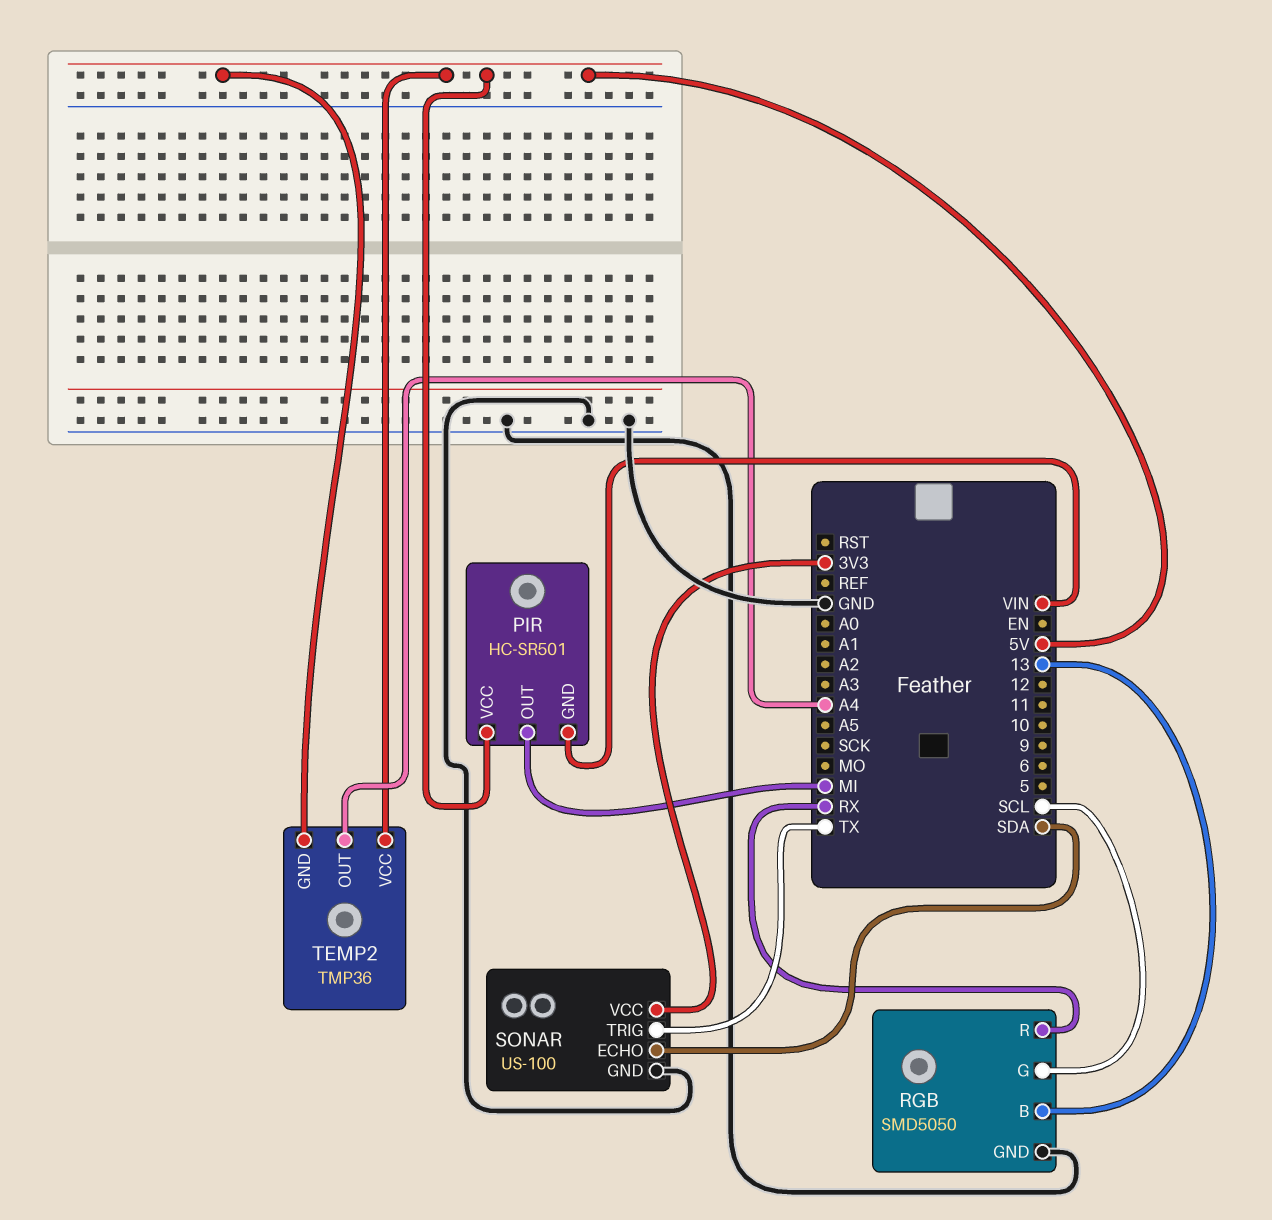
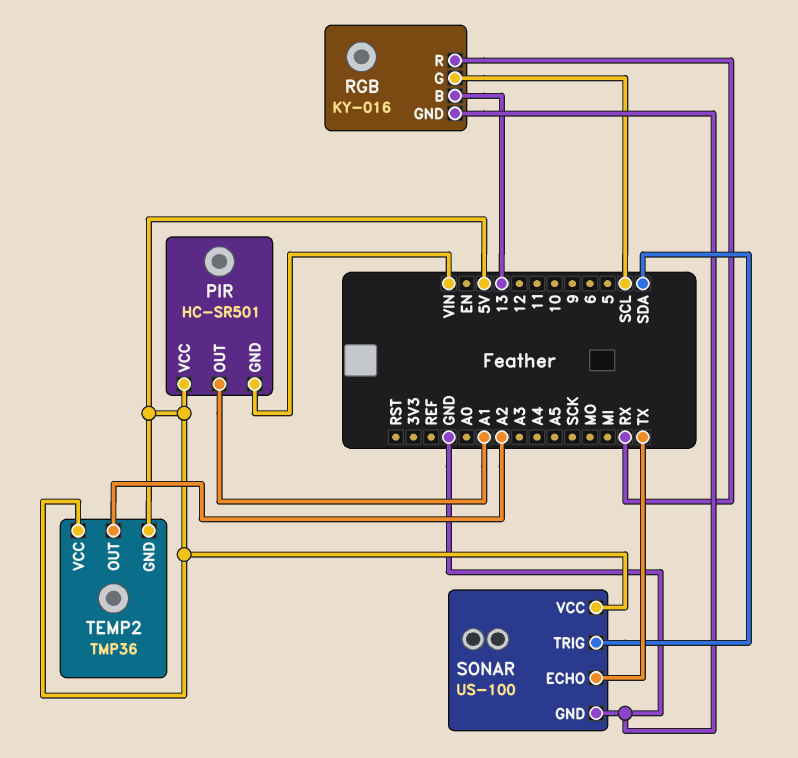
PIR pin OUT: MI -> A1
RGB: SMD5050 -> KY-016
SONAR pin ECHO: SDA -> TX
SONAR pin TRIG: TX -> SDA
SONAR pin VCC: 3V3 -> 5V
TEMP2 pin OUT: A4 -> A2

